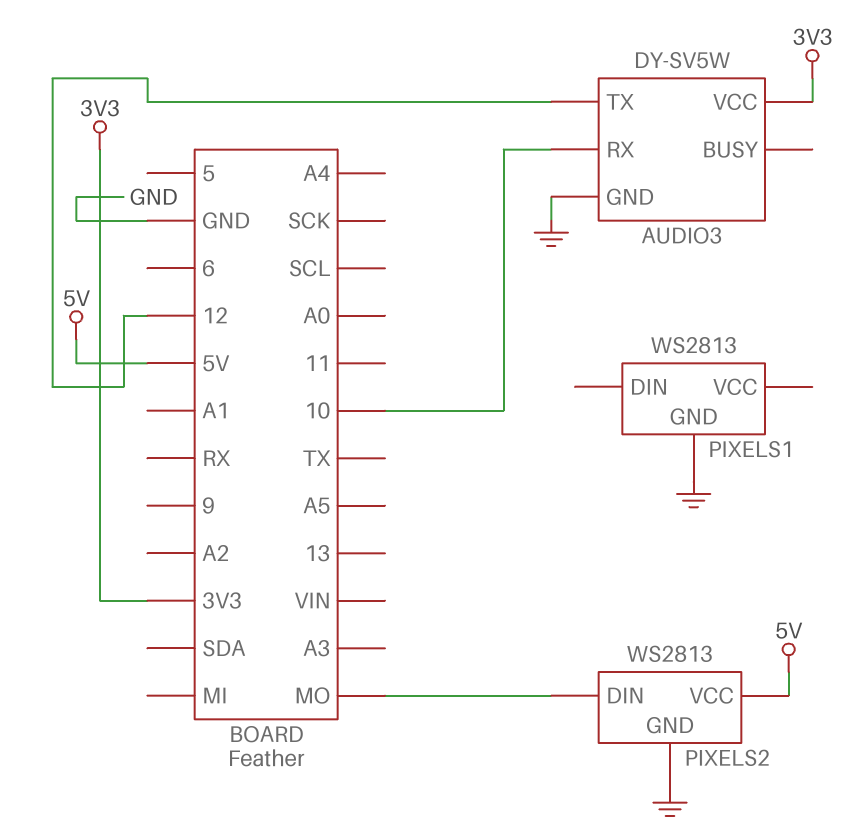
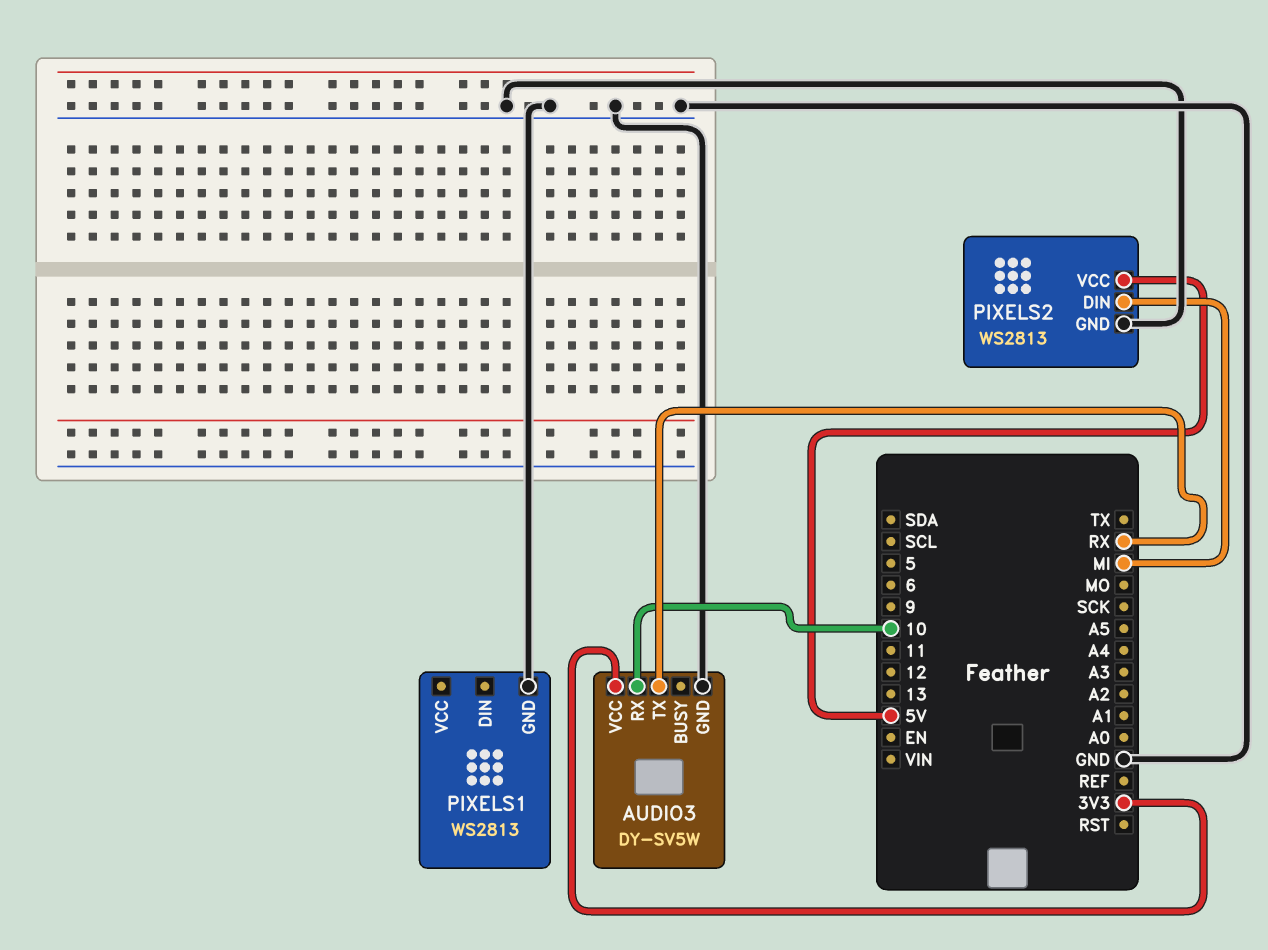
AUDIO3 pin TX: 12 -> RX
PIXELS2 pin DIN: MO -> MI

